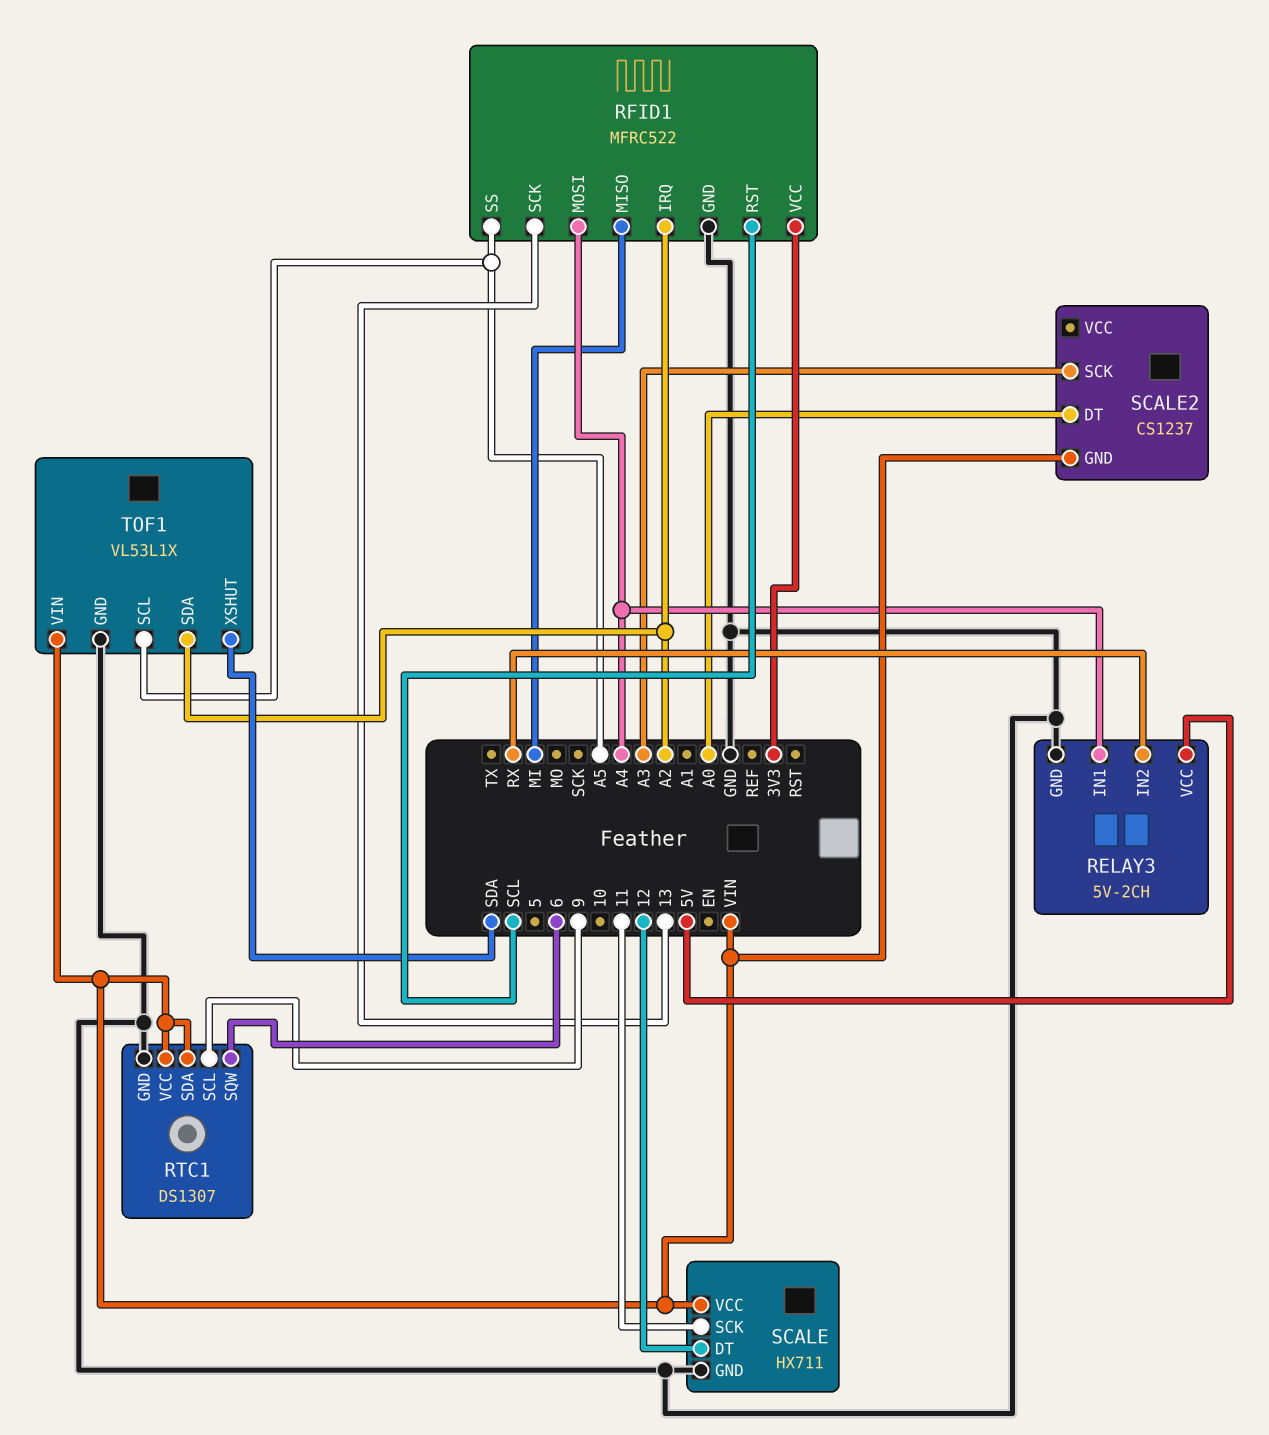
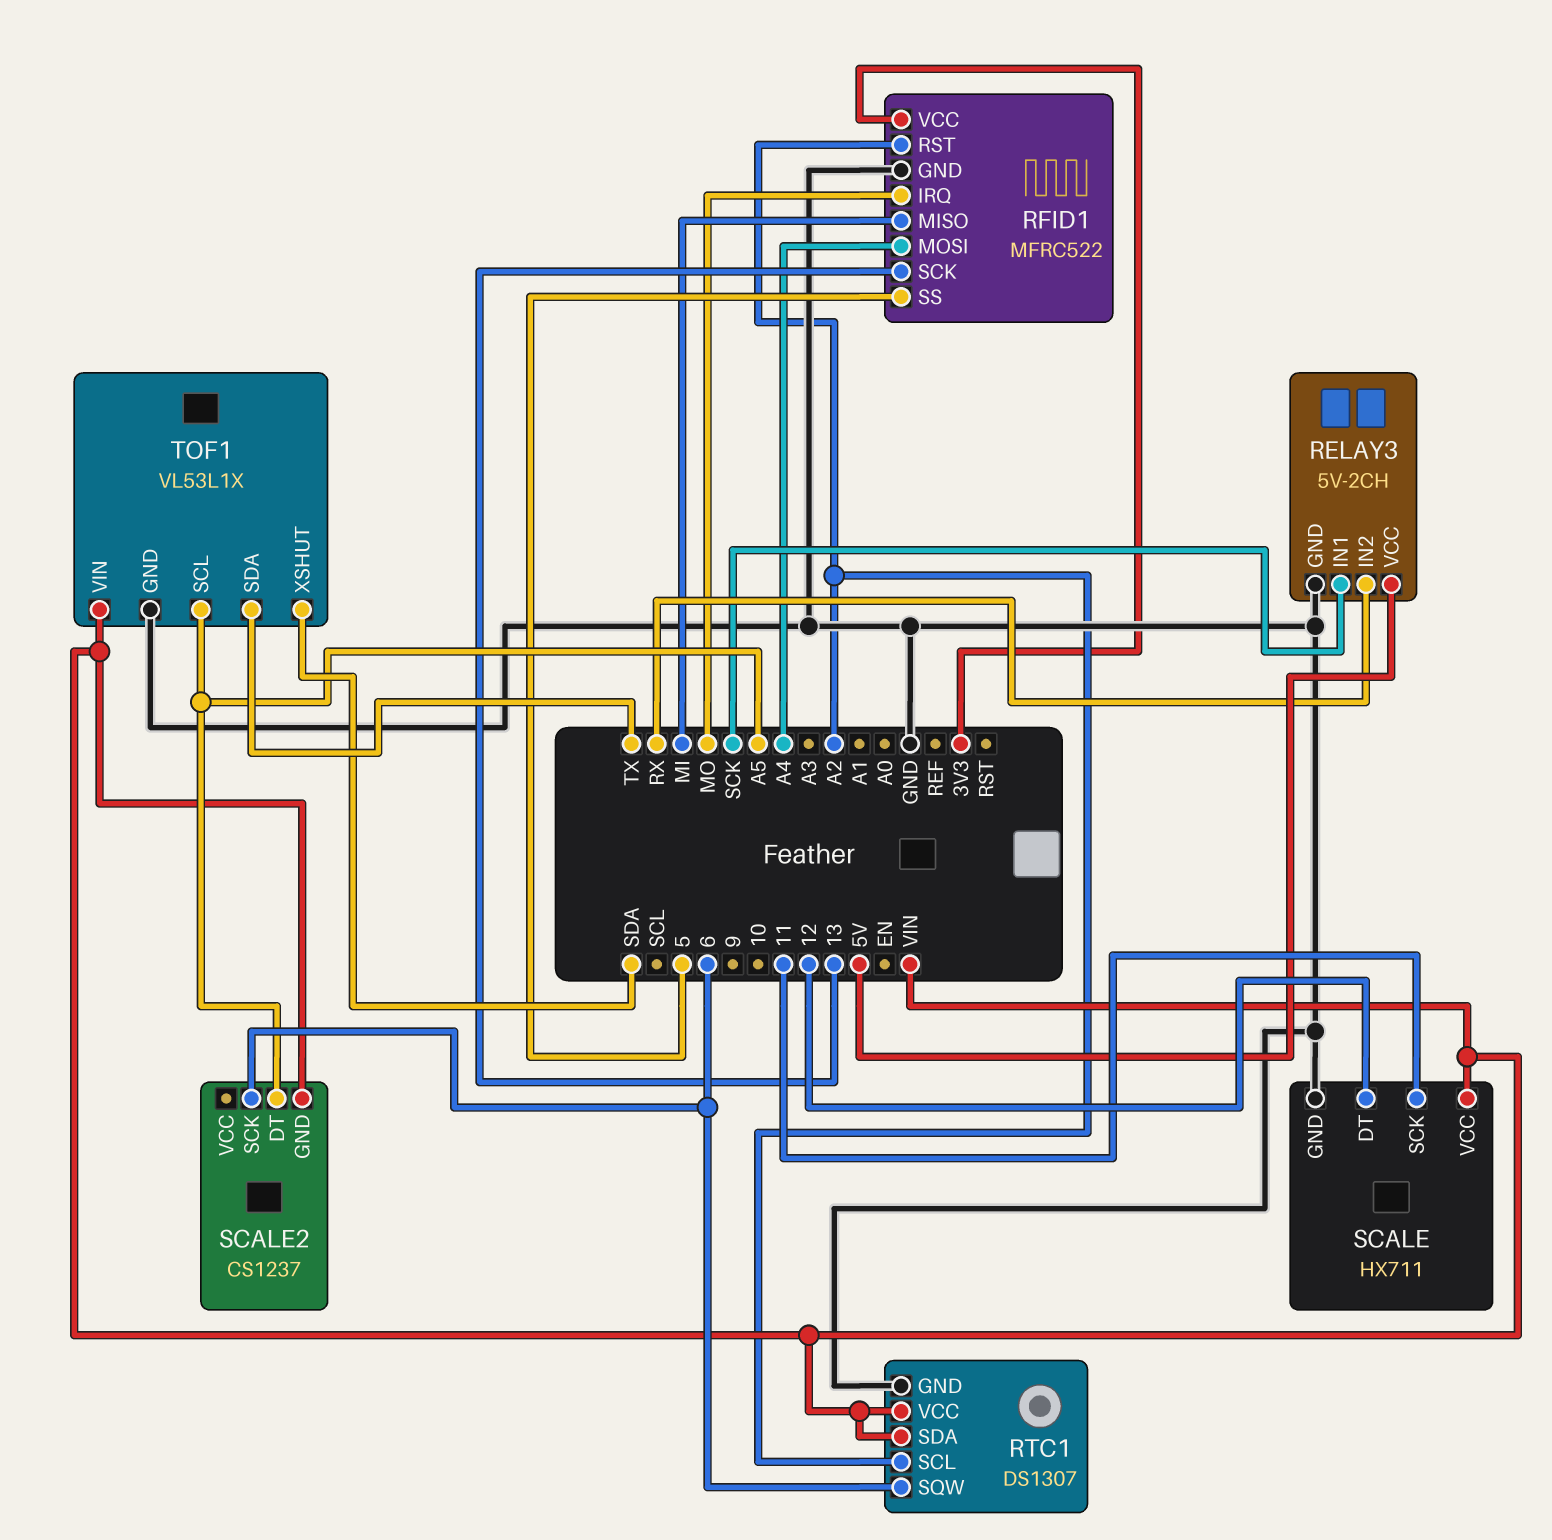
RELAY3 pin IN1: A4 -> SCK
RFID1 pin IRQ: A2 -> MO
RFID1 pin RST: SCL -> A2
RFID1 pin SS: A5 -> 5
RTC1 pin SCL: 9 -> A2
SCALE2 pin DT: A0 -> A5
SCALE2 pin SCK: A3 -> 6
TOF1 pin SDA: A2 -> TX

